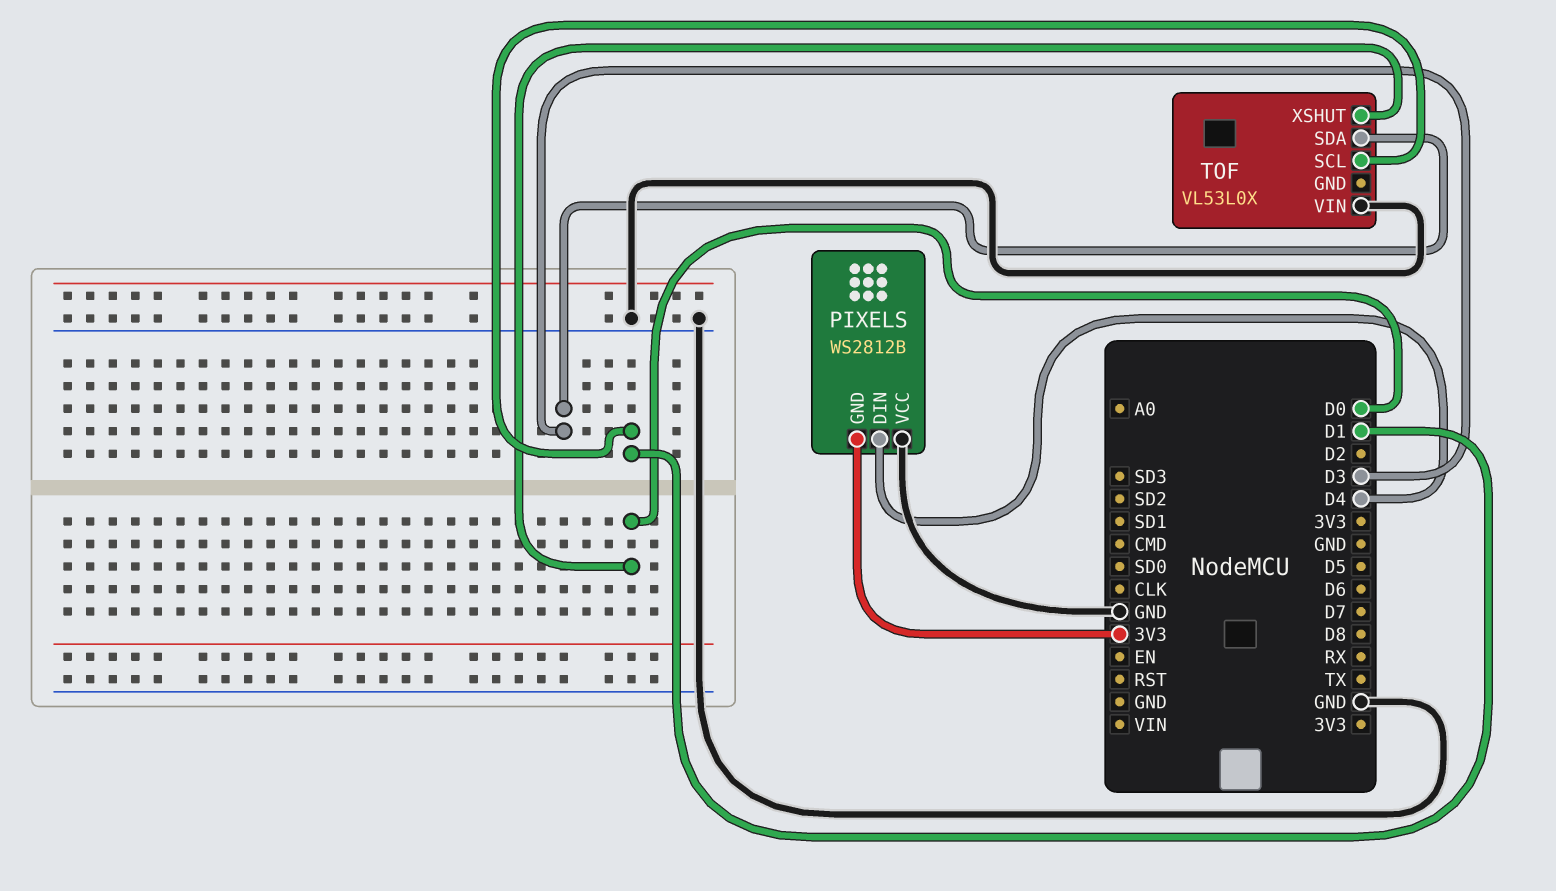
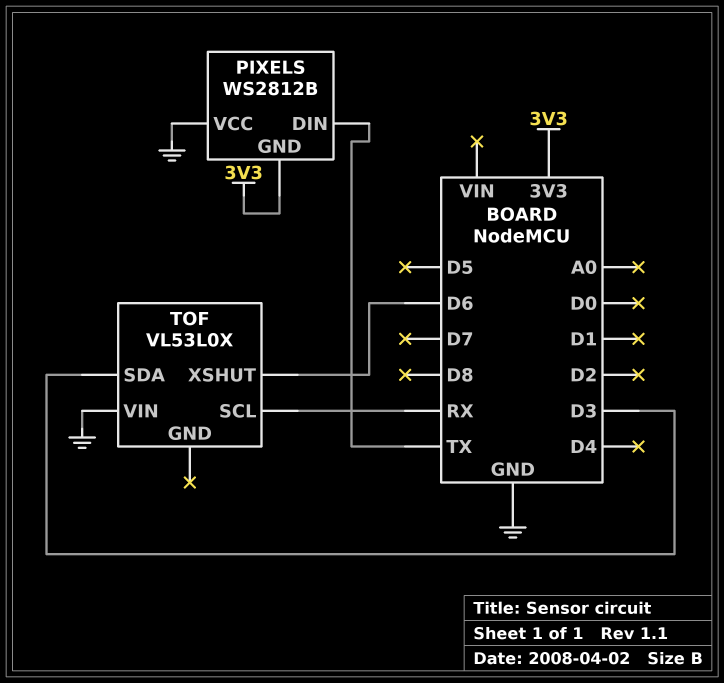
PIXELS pin DIN: D4 -> TX
TOF pin SCL: D1 -> RX
TOF pin XSHUT: D0 -> D6

